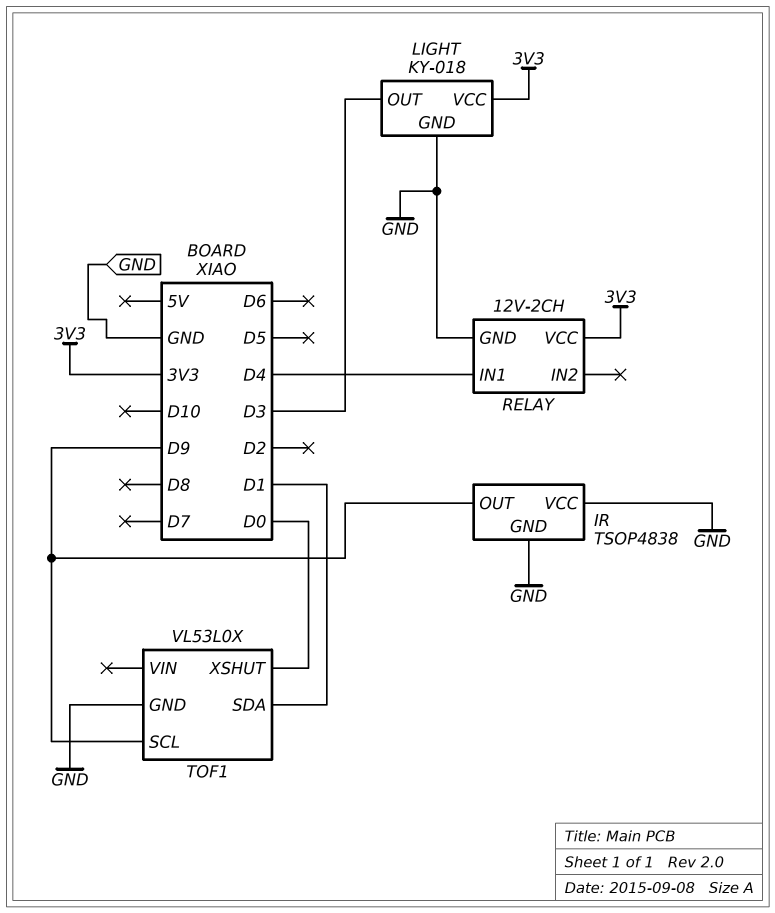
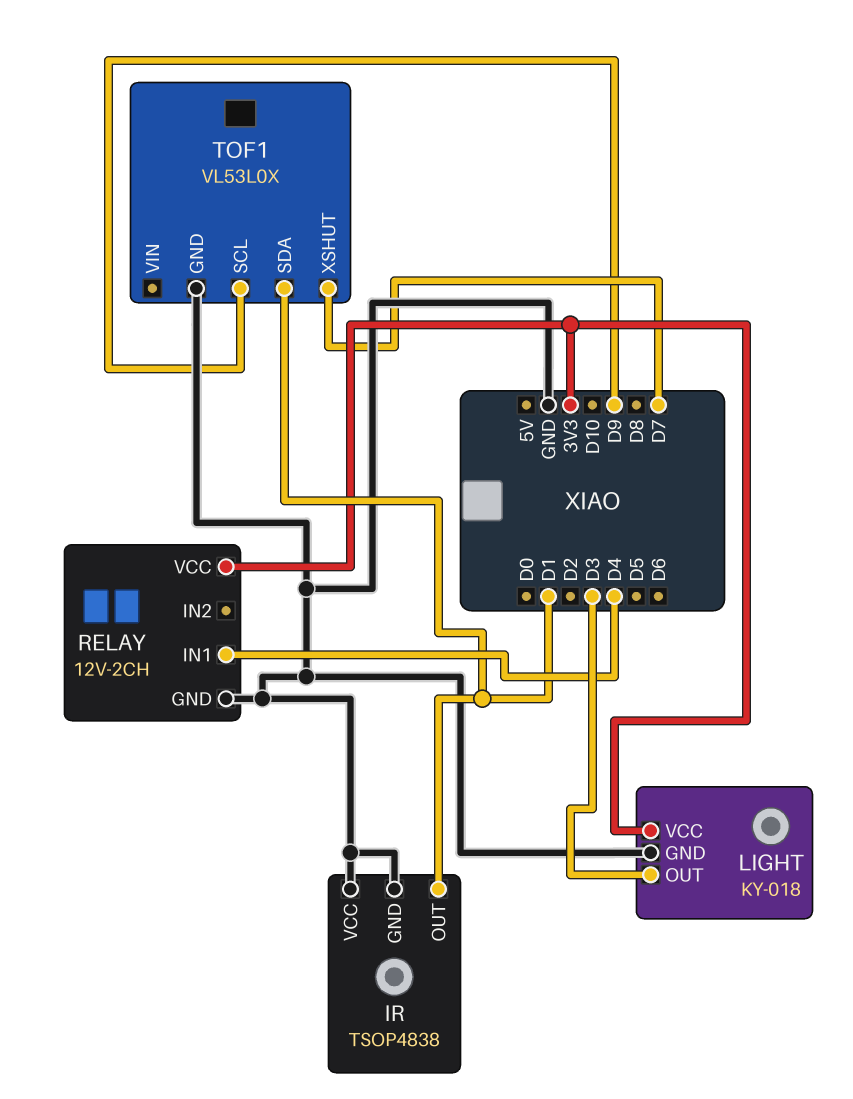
IR pin OUT: D9 -> D1
TOF1 pin XSHUT: D0 -> D7

